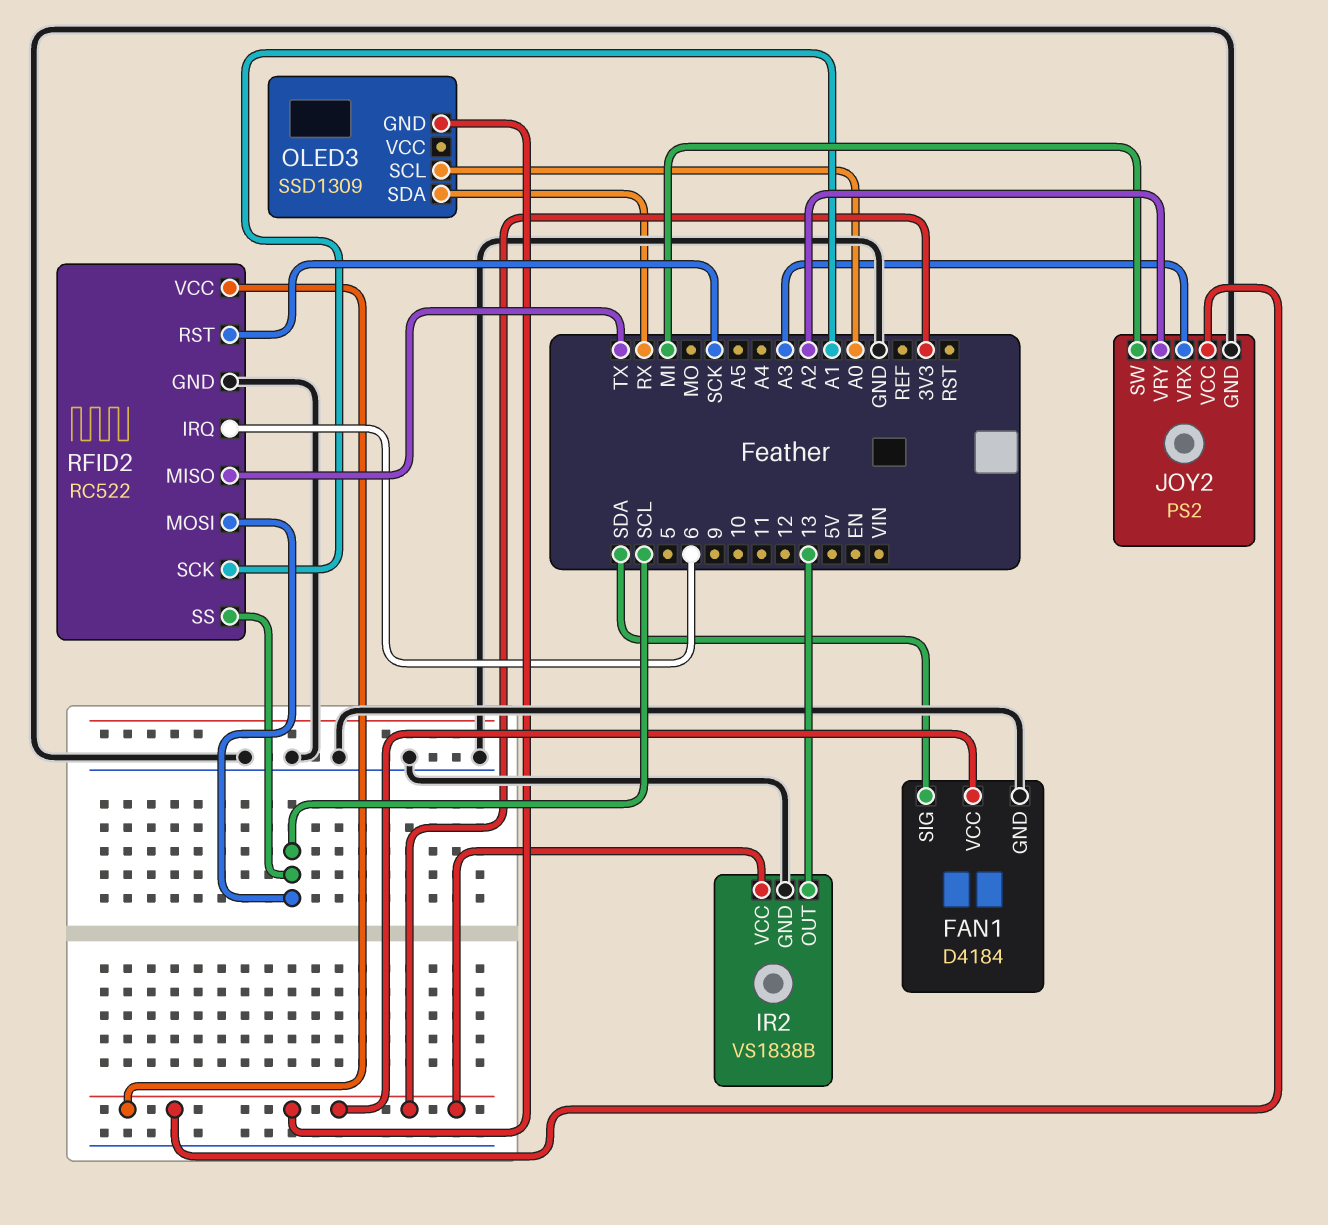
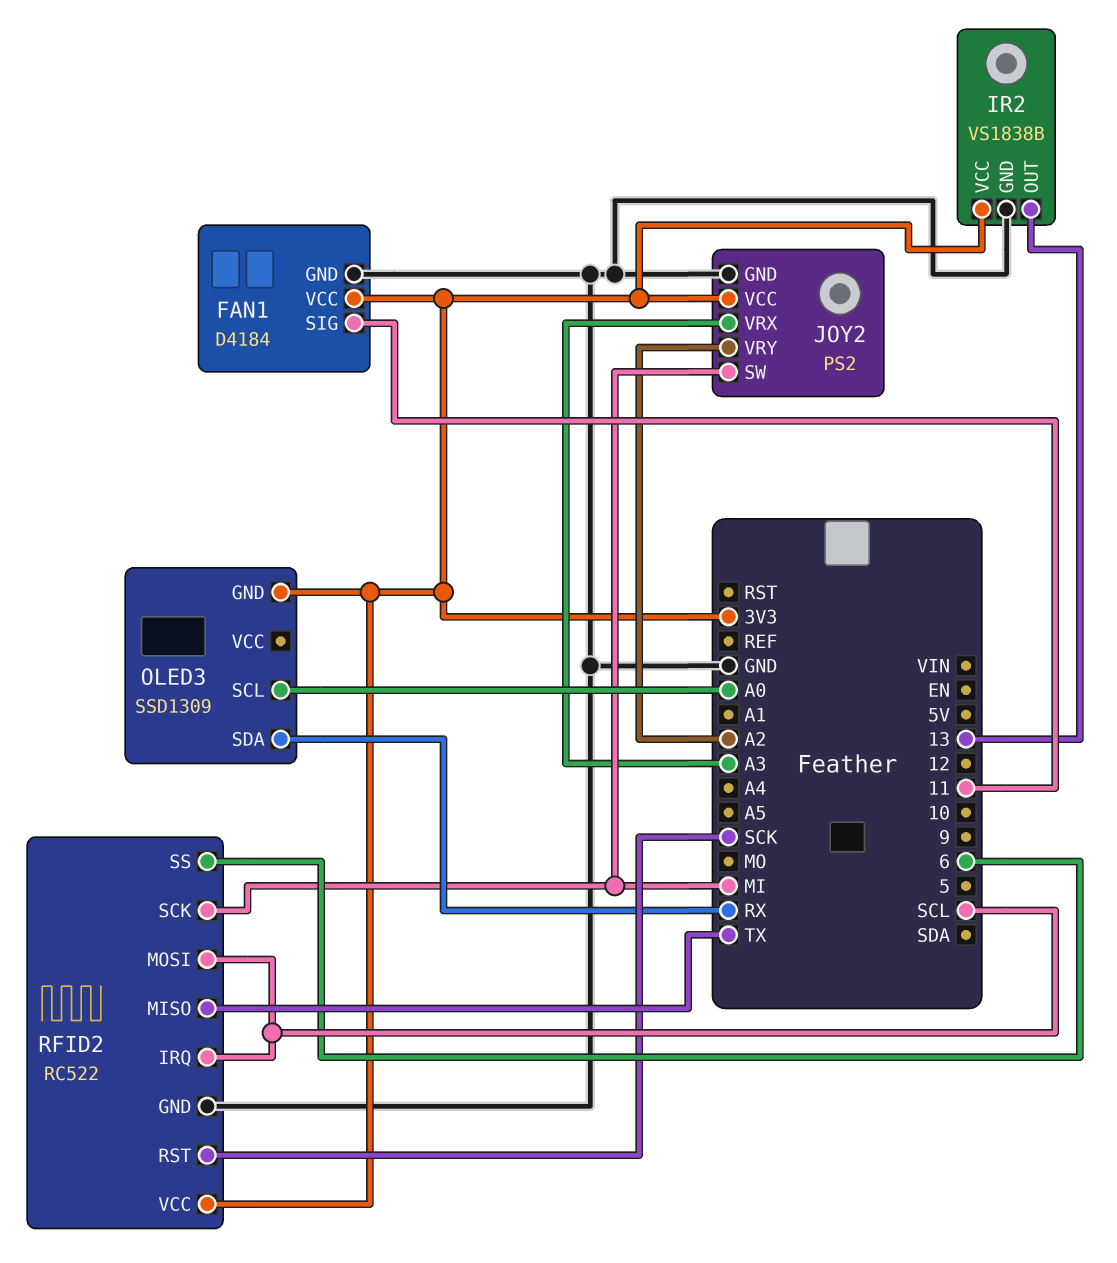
FAN1 pin SIG: SDA -> 11
RFID2 pin IRQ: 6 -> SCL
RFID2 pin SCK: A1 -> MI
RFID2 pin SS: SCL -> 6

